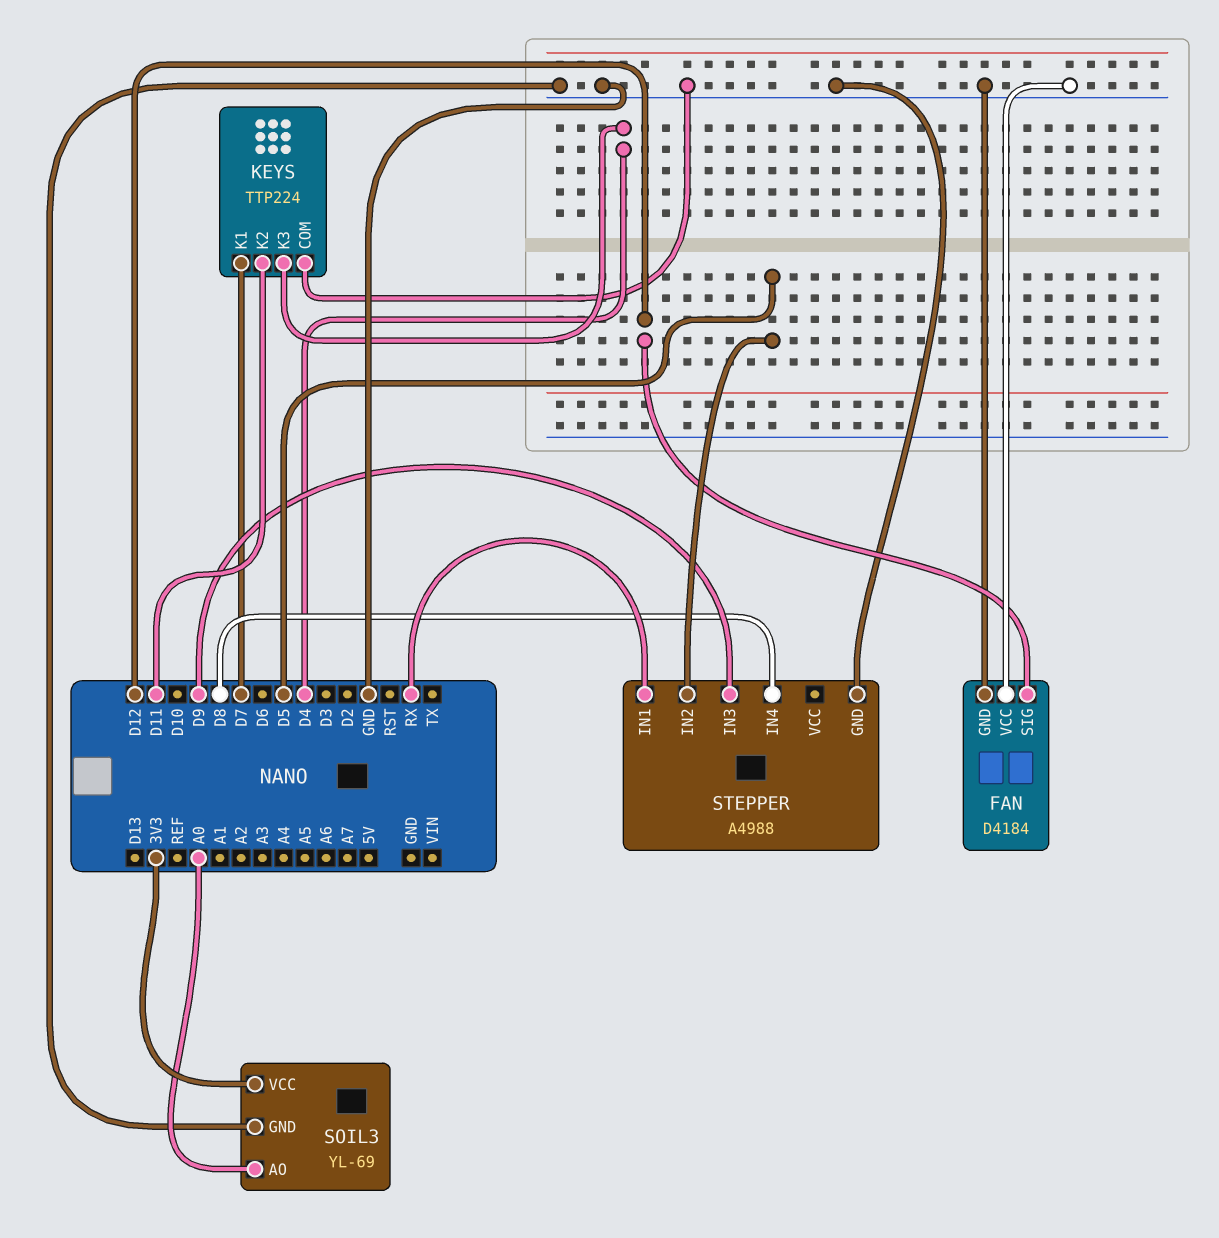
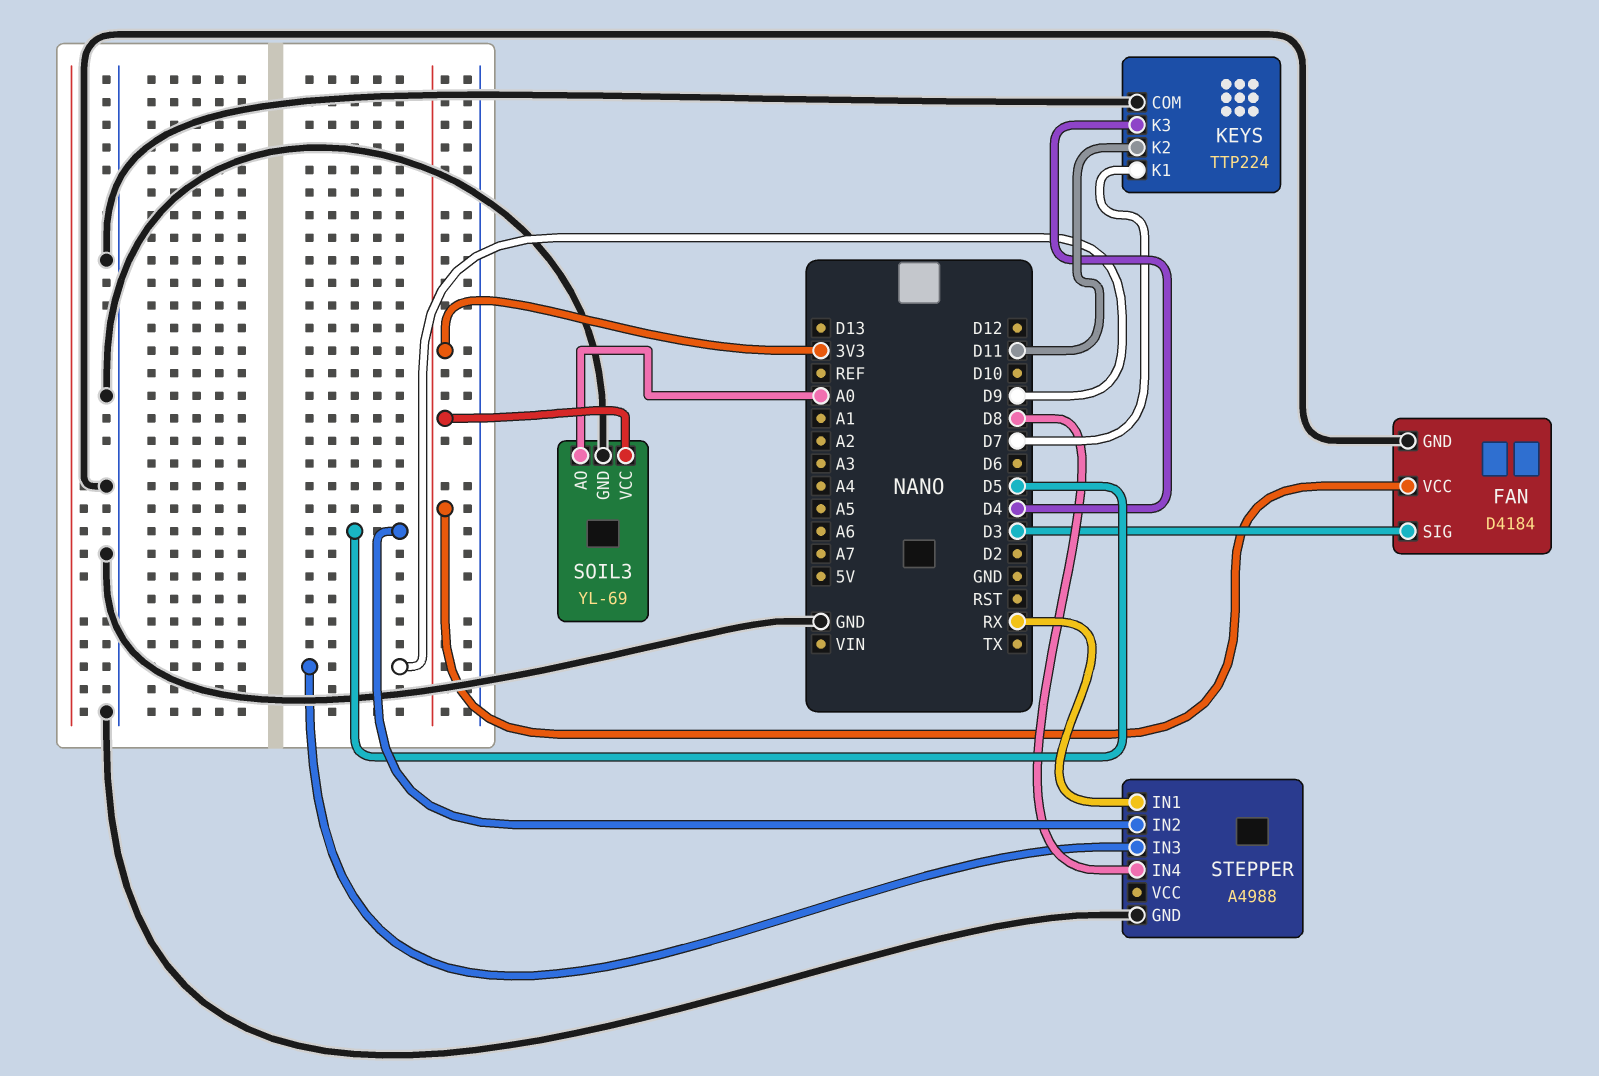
FAN pin SIG: D12 -> D3
FAN pin VCC: GND -> 3V3

